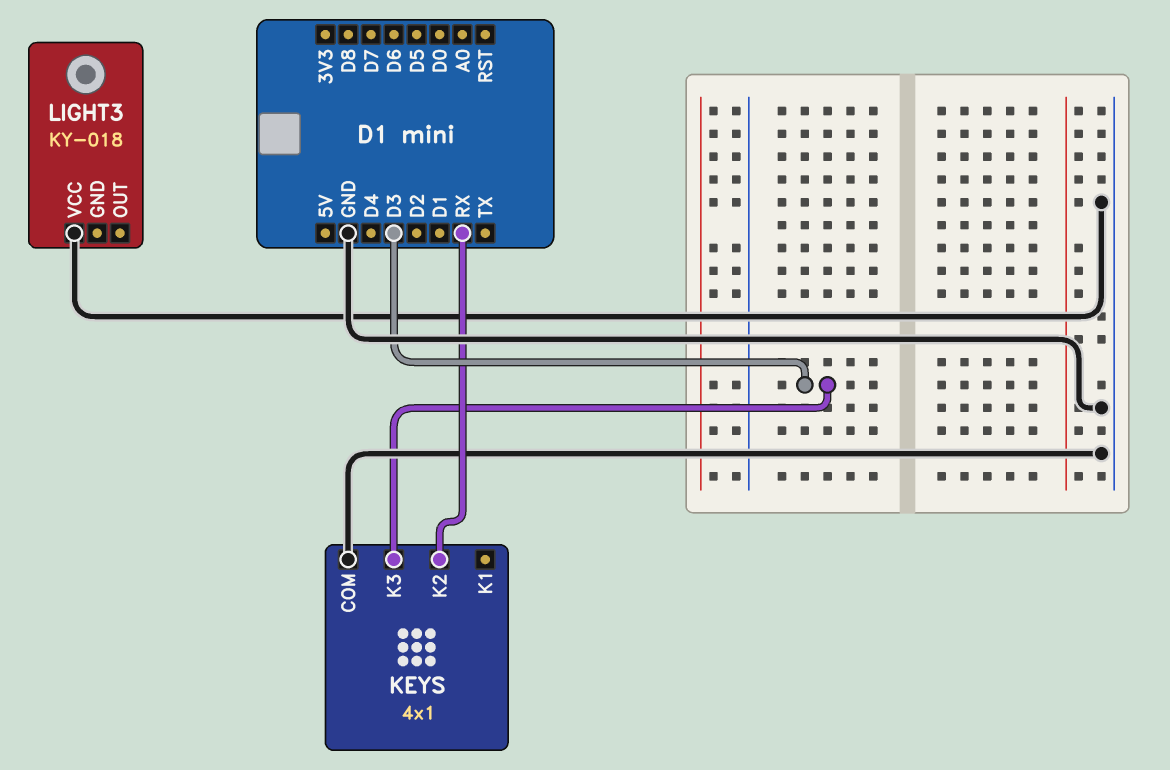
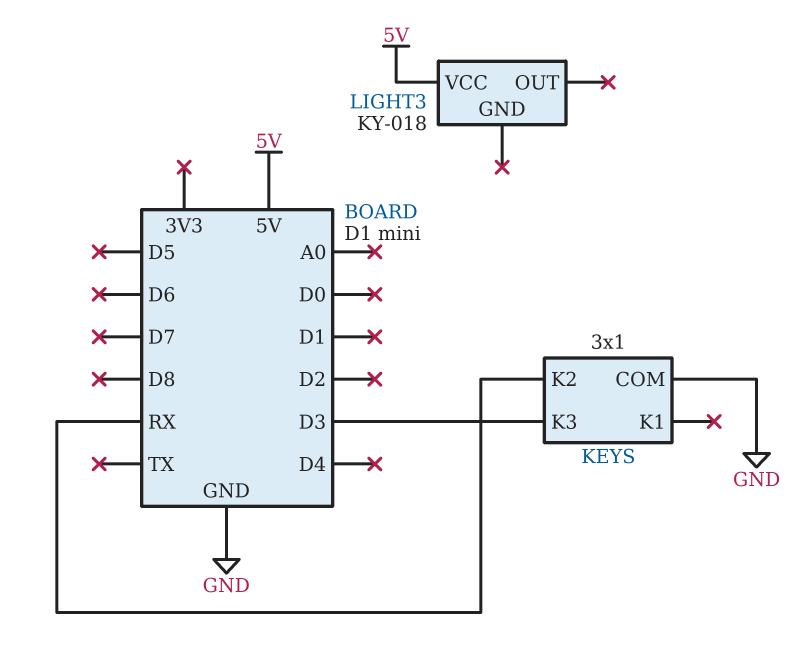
KEYS: 4x1 -> 3x1
LIGHT3 pin VCC: GND -> 5V

